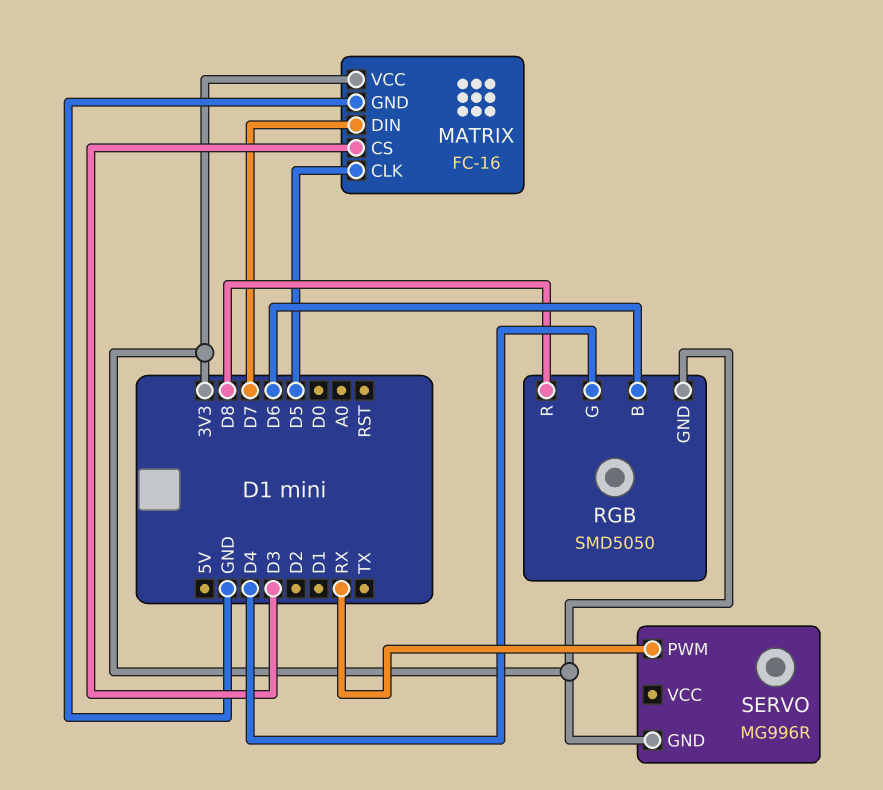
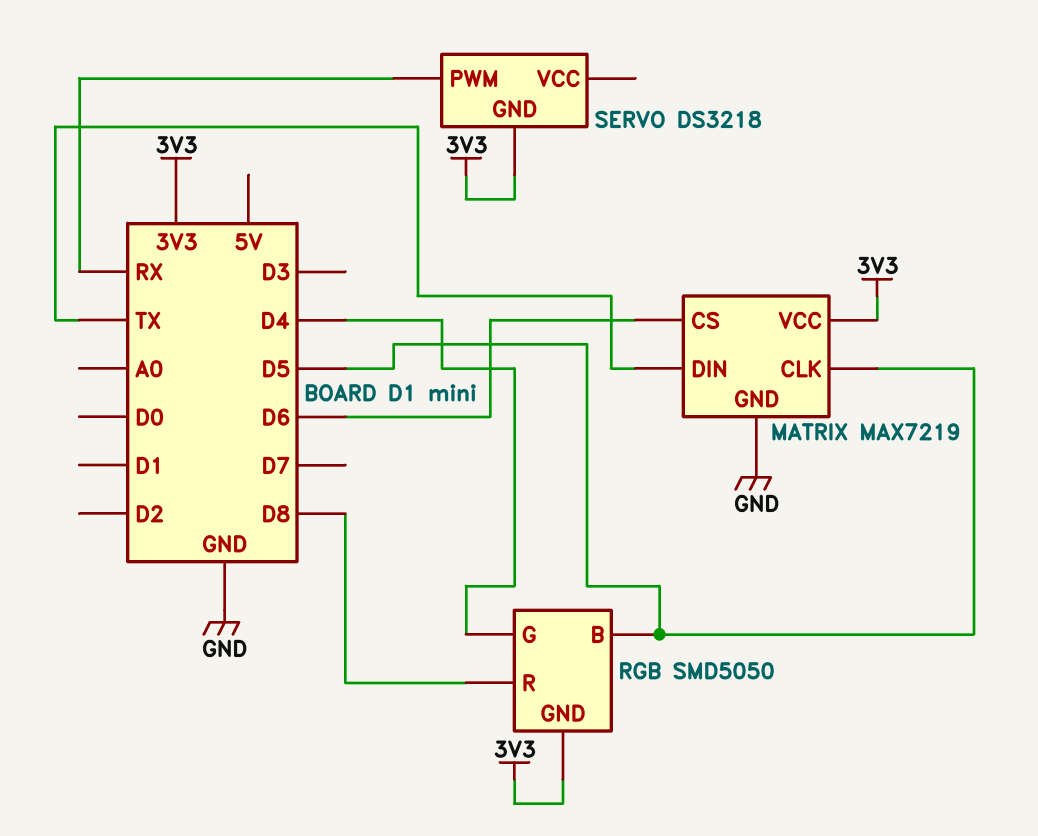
MATRIX: FC-16 -> MAX7219
MATRIX pin CS: D3 -> D6
MATRIX pin DIN: D7 -> TX
RGB pin B: D6 -> D5
SERVO: MG996R -> DS3218

